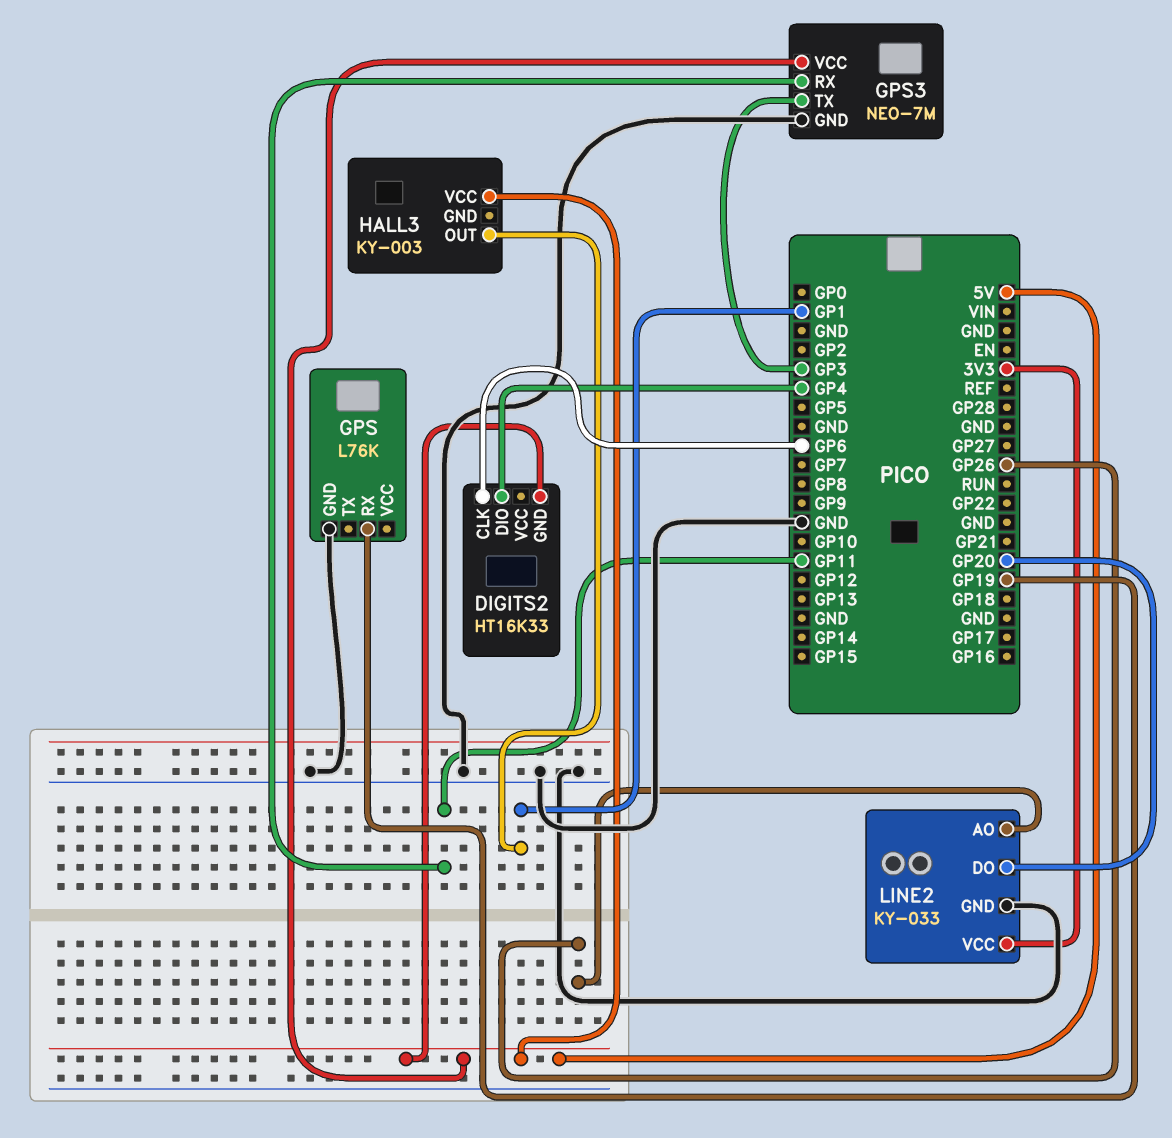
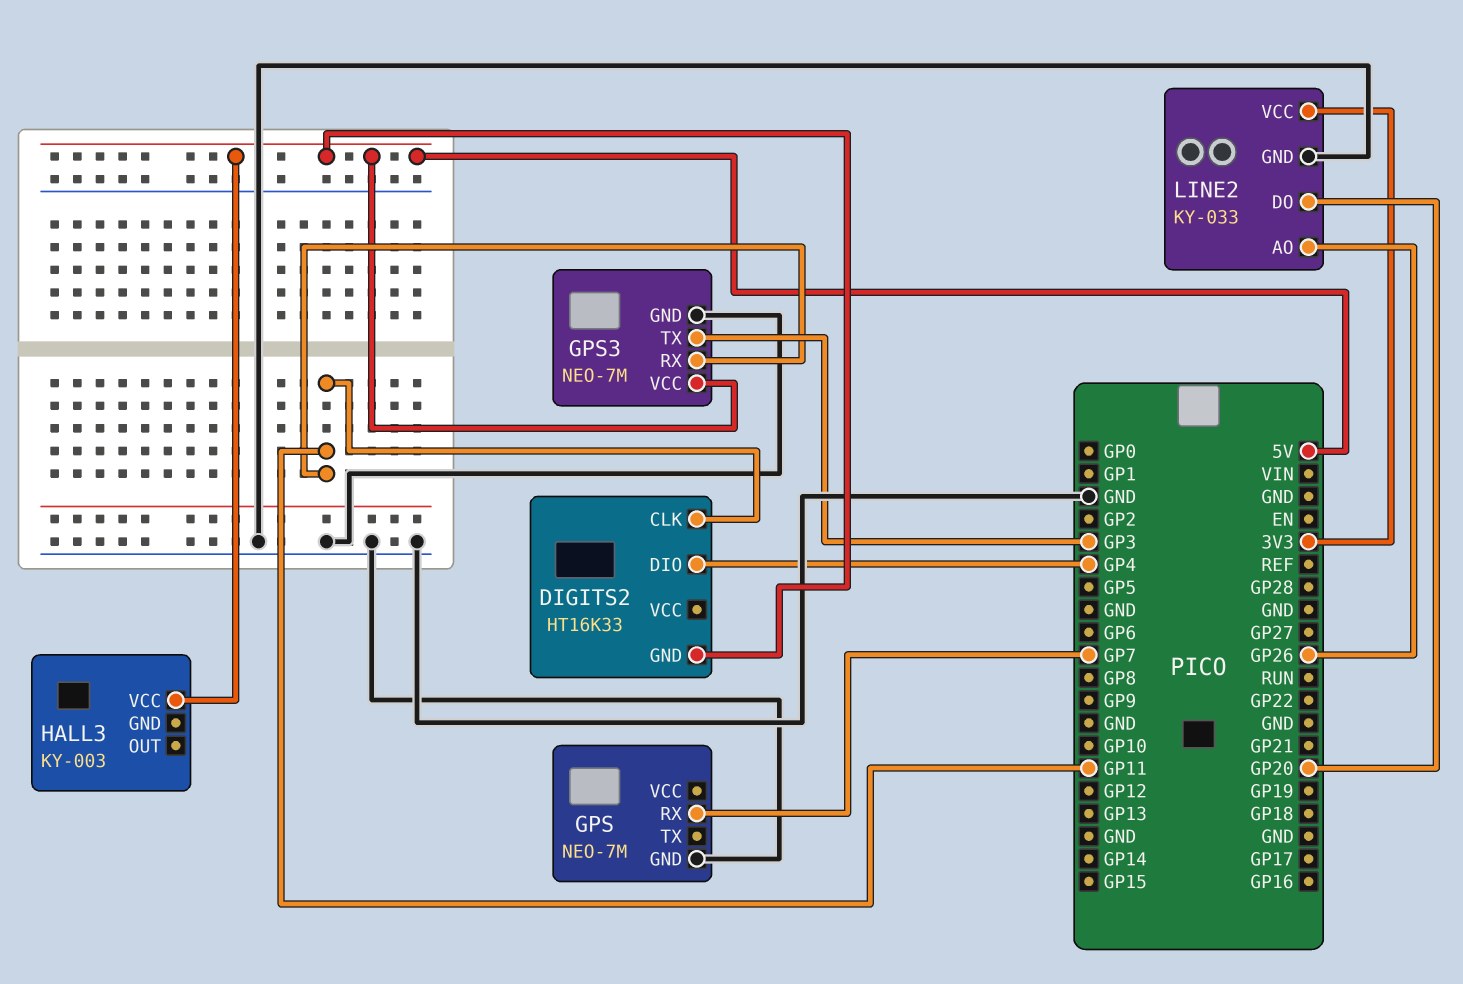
DIGITS2 pin CLK: GP6 -> GP11
GPS: L76K -> NEO-7M
GPS pin RX: GP19 -> GP7
HALL3 pin OUT: GP1 -> none

